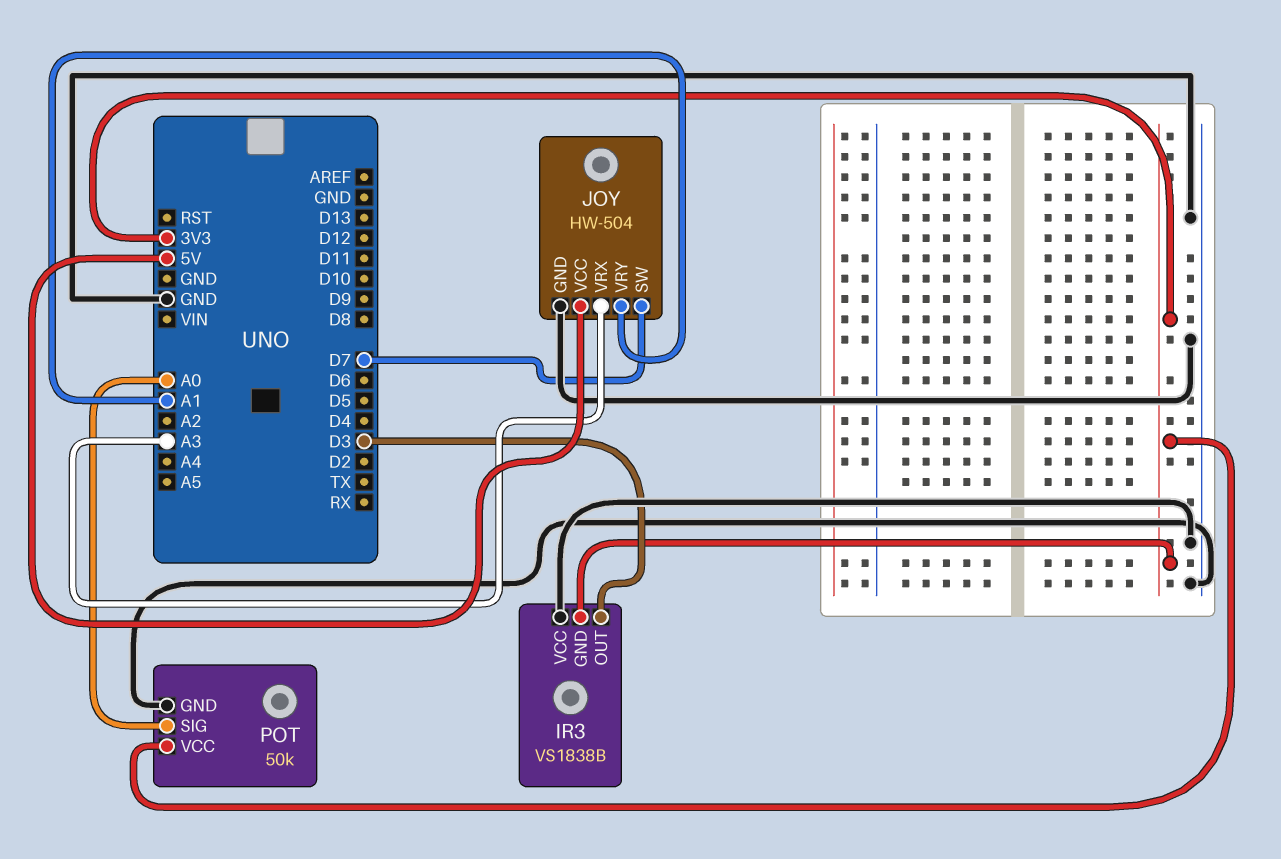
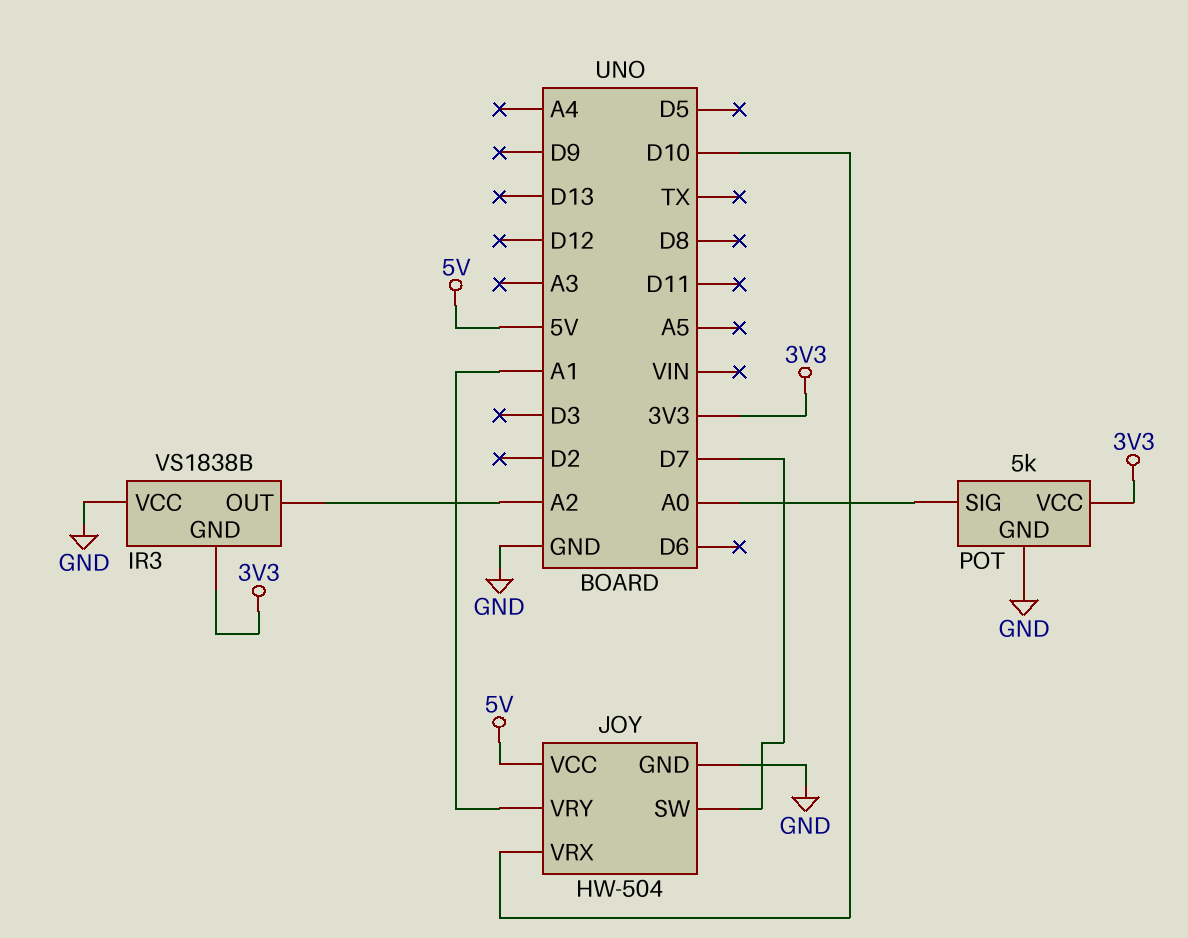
IR3 pin OUT: D3 -> A2
JOY pin VRX: A3 -> D10
POT: 50k -> 5k

